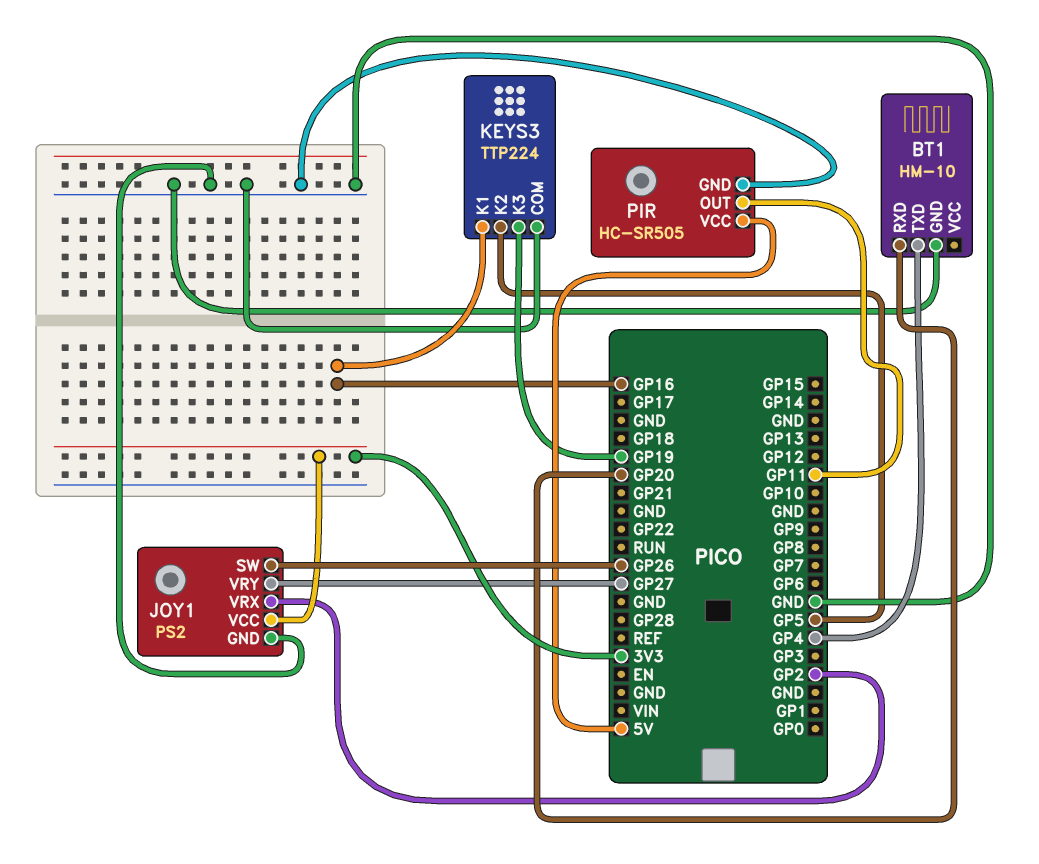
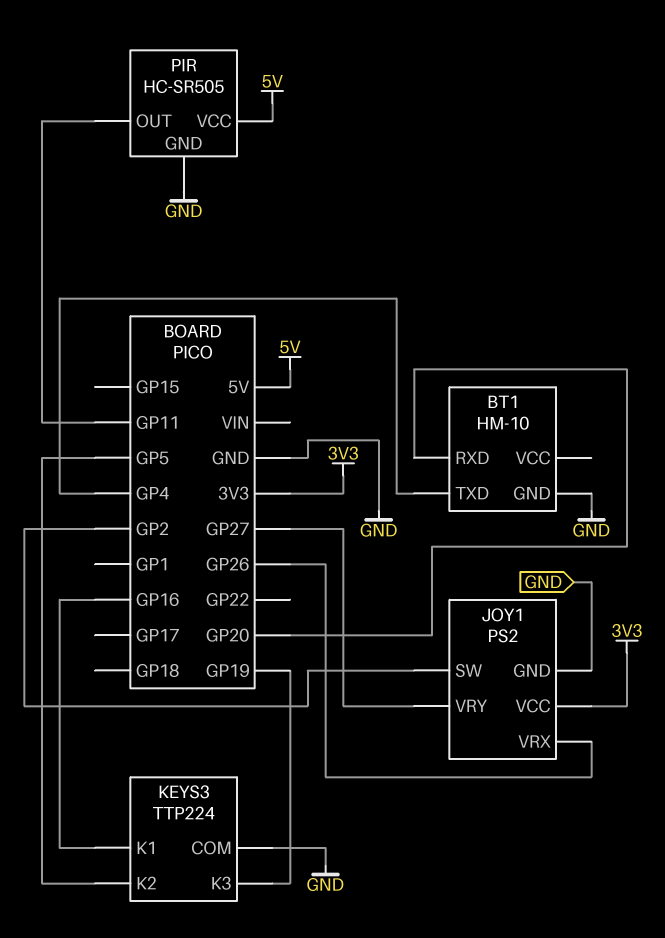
JOY1 pin SW: GP26 -> GP2
JOY1 pin VRX: GP2 -> GP26

